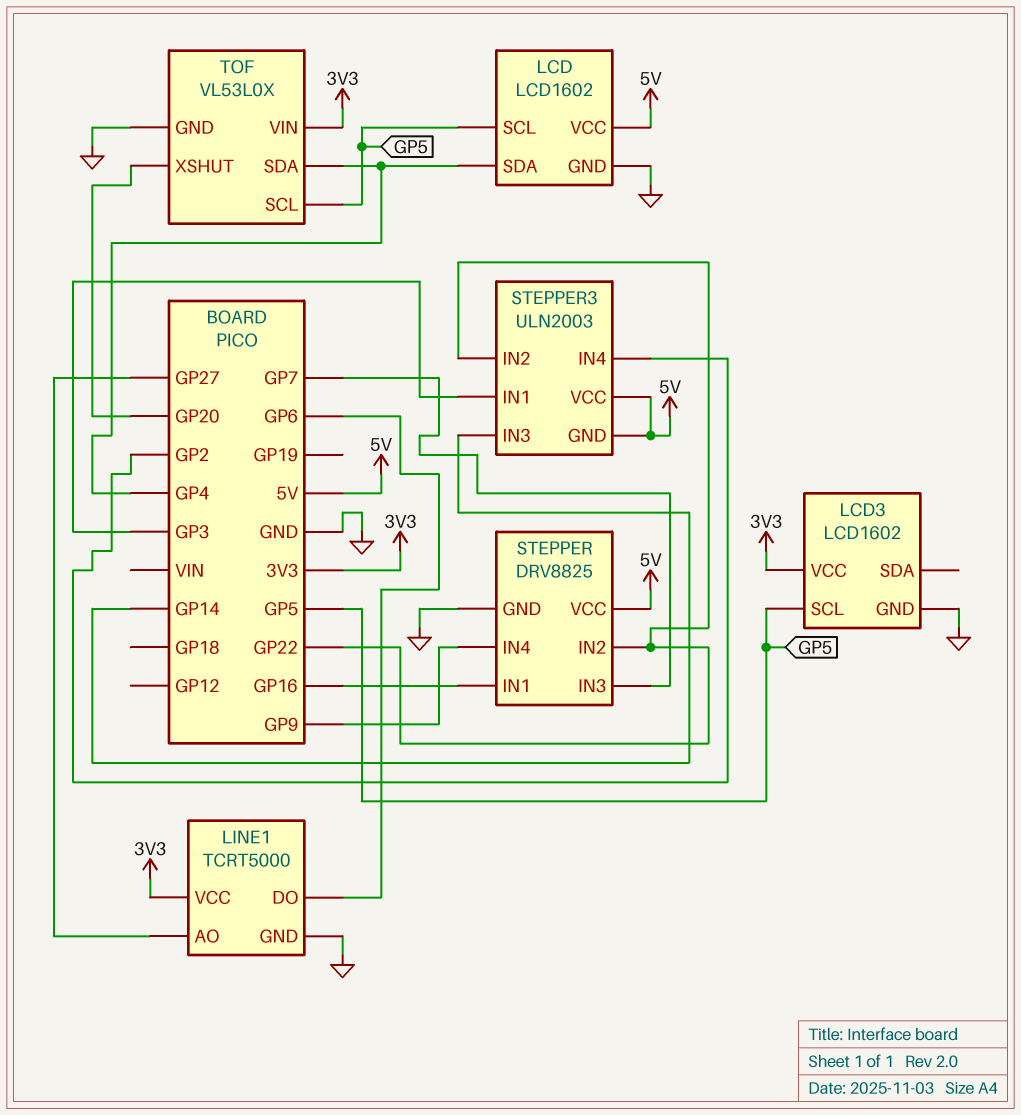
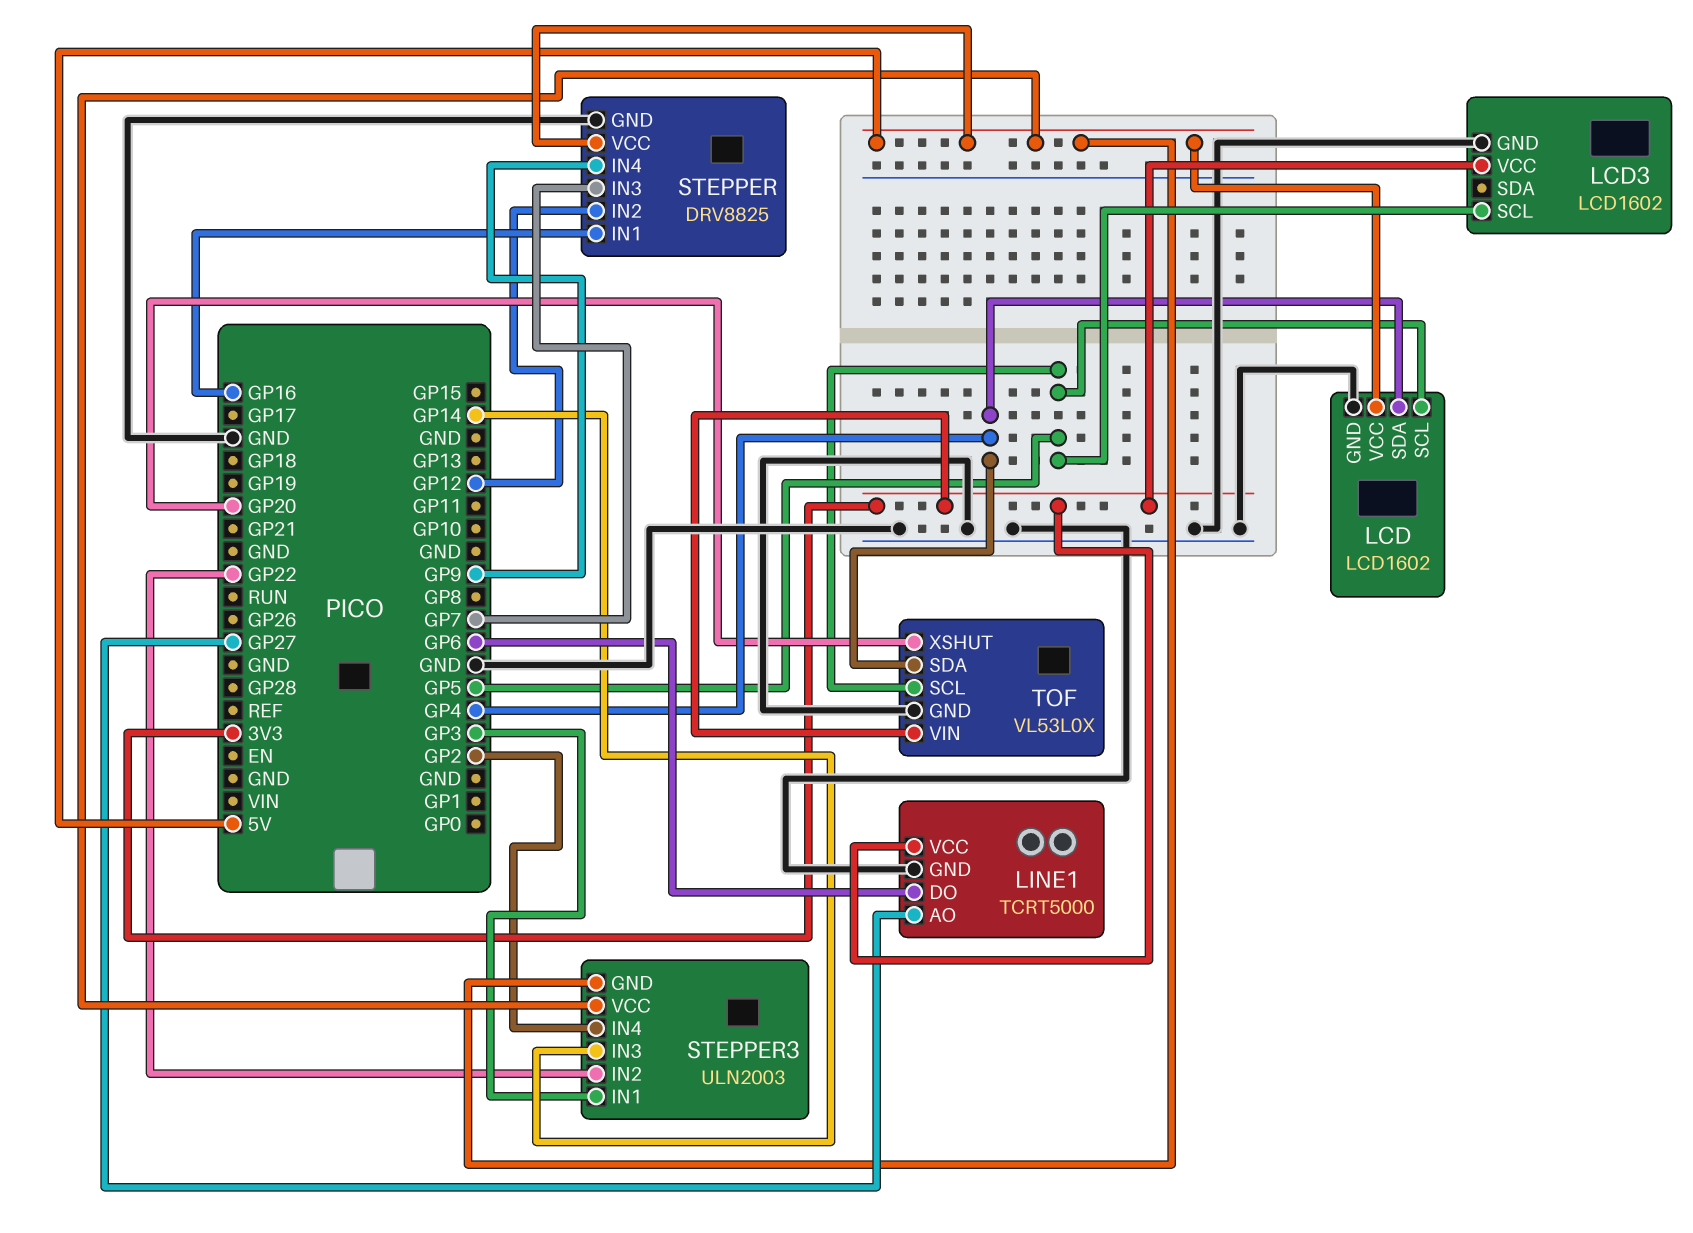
STEPPER pin IN2: GP22 -> GP12

